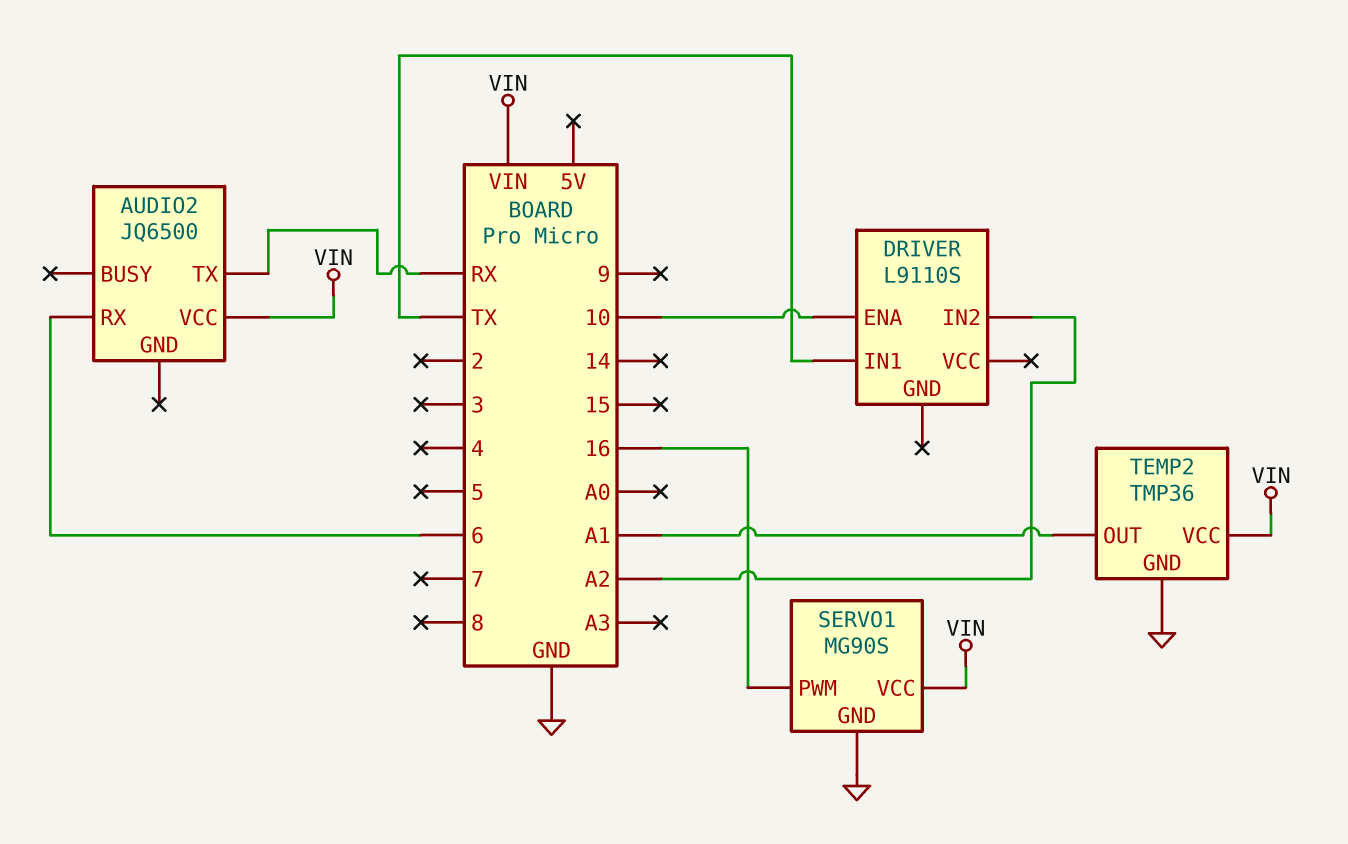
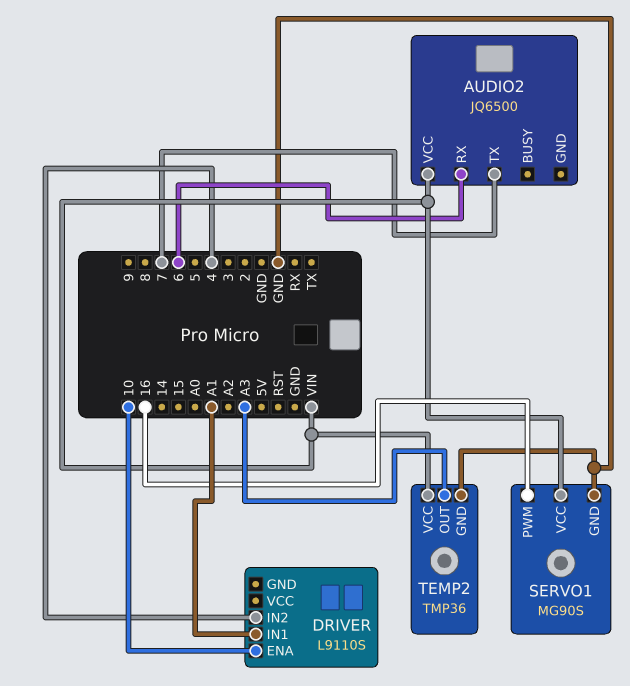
AUDIO2 pin TX: RX -> 7
DRIVER pin IN1: TX -> A1
DRIVER pin IN2: A2 -> 4
TEMP2 pin OUT: A1 -> A3

